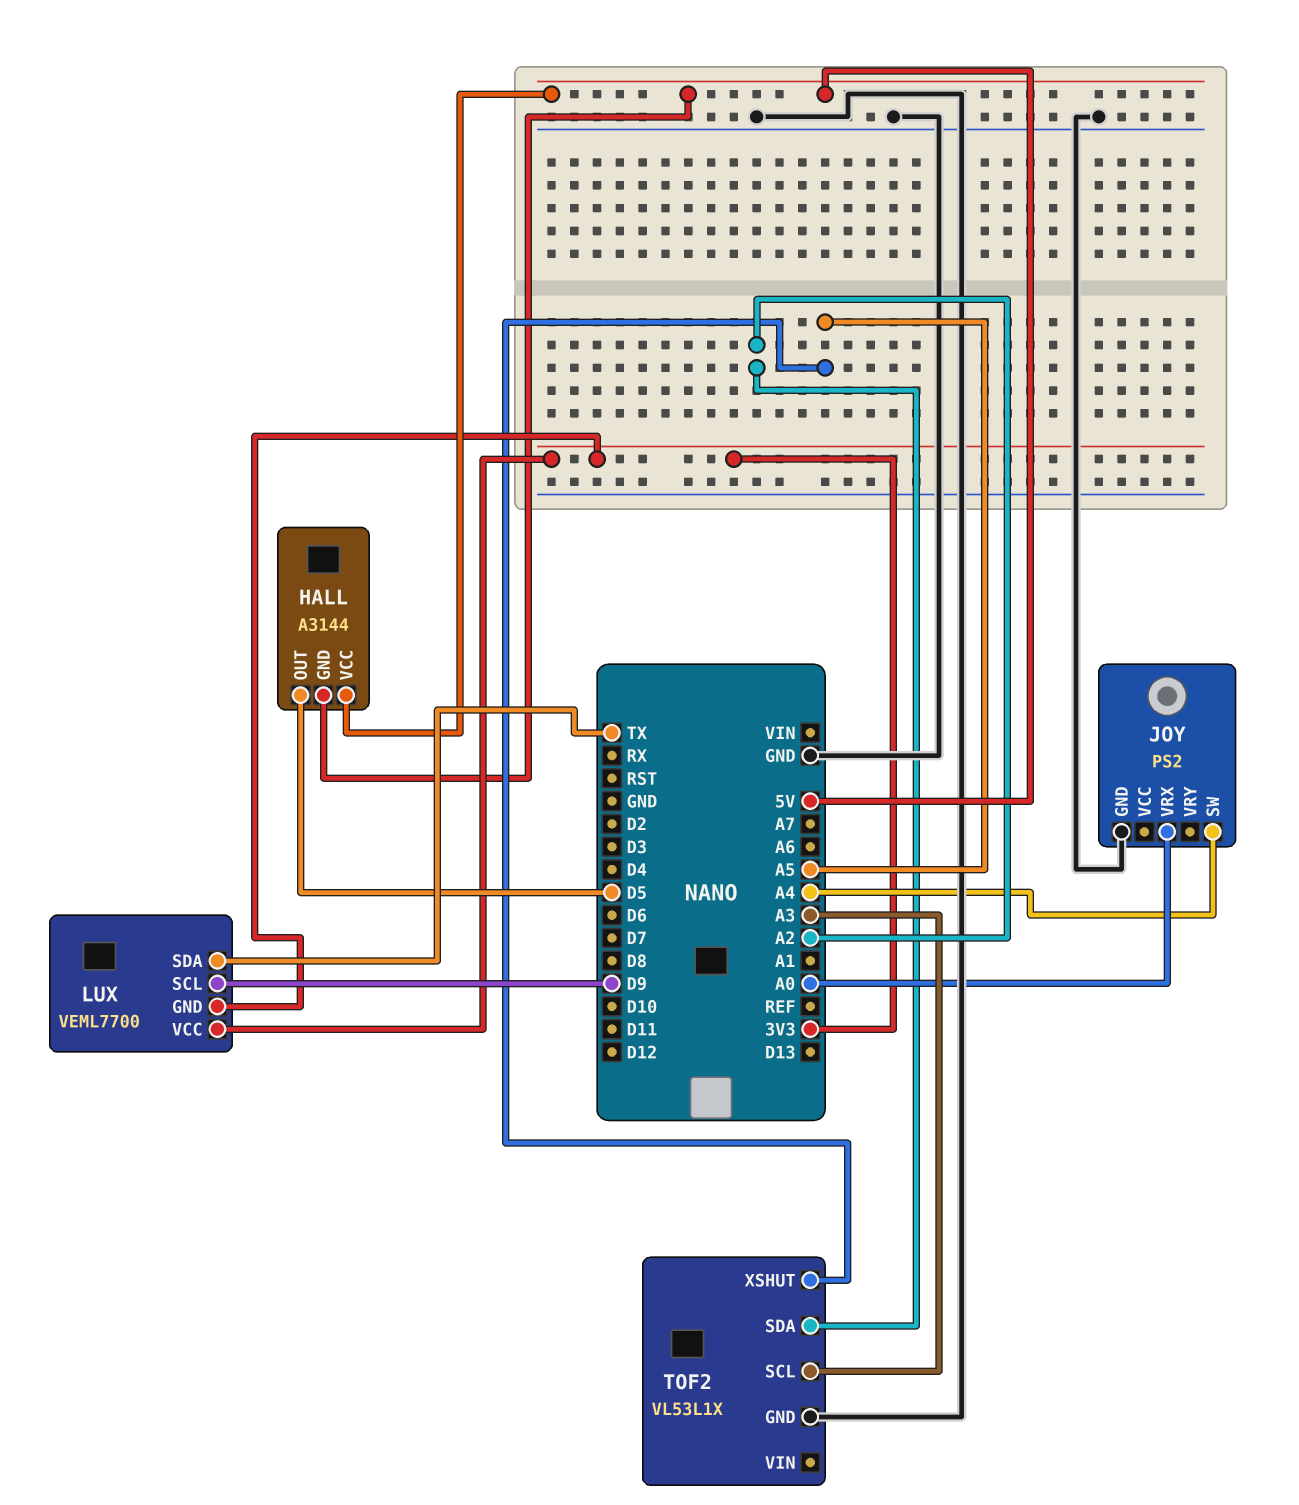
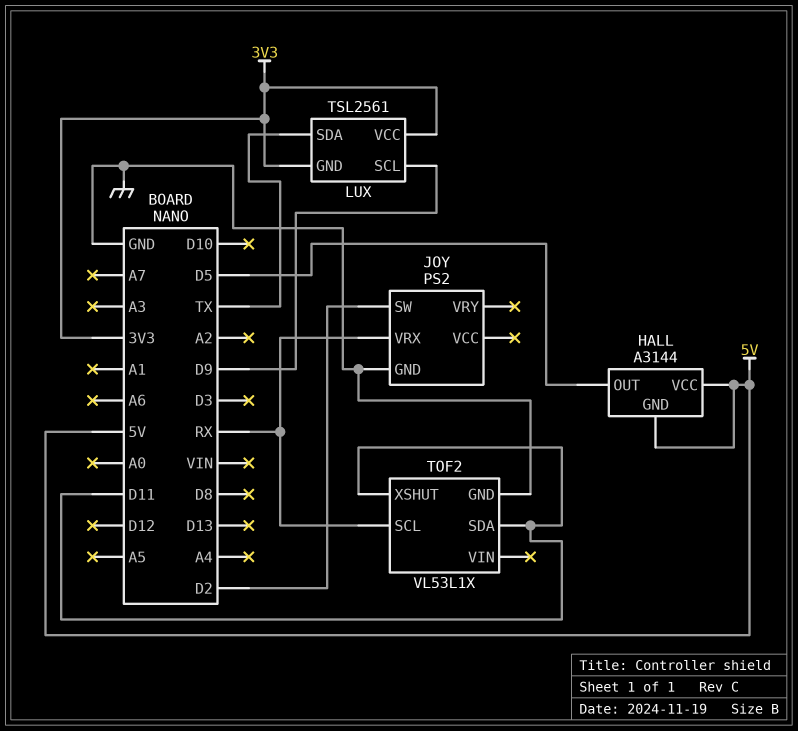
JOY pin SW: A4 -> D2
JOY pin VRX: A0 -> RX
LUX: VEML7700 -> TSL2561
TOF2 pin SCL: A3 -> RX
TOF2 pin SDA: A2 -> D11
TOF2 pin XSHUT: A5 -> D11

